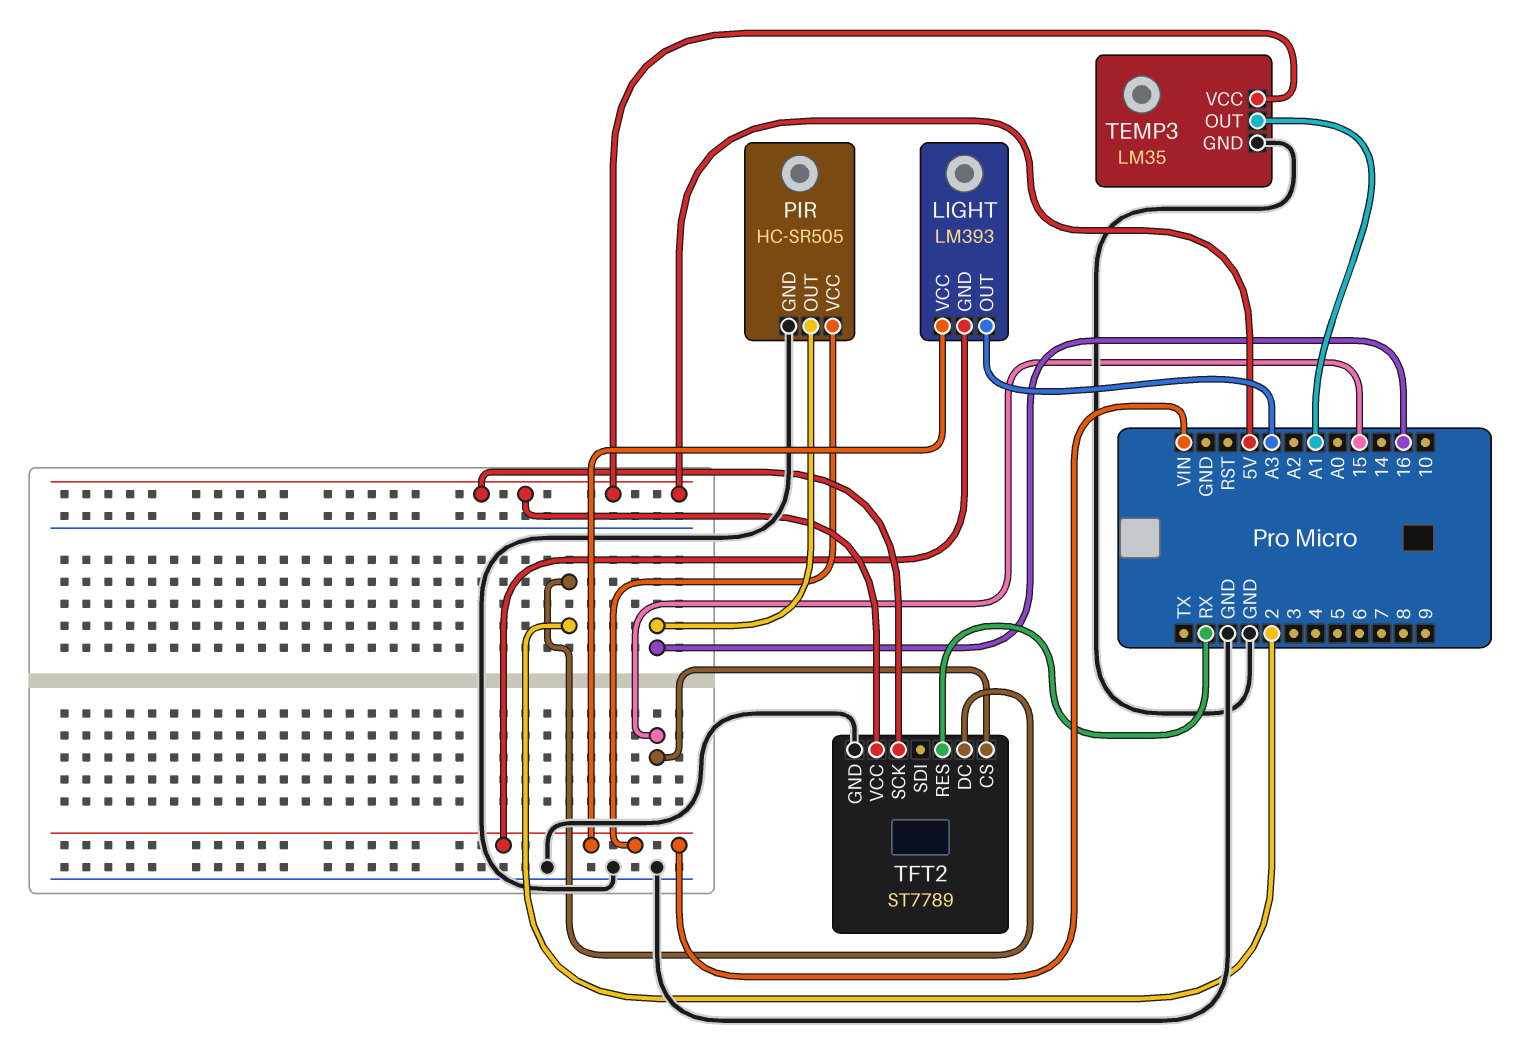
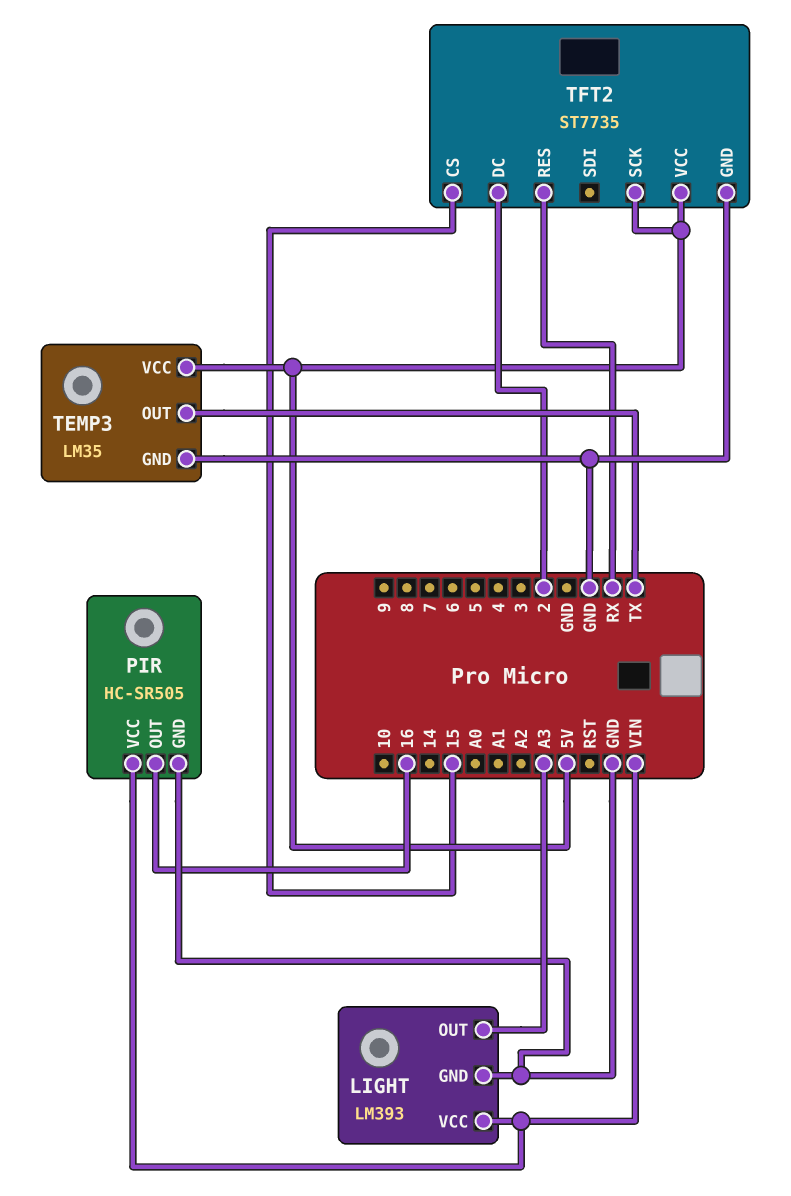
LIGHT pin GND: VIN -> GND
TEMP3 pin OUT: A1 -> TX
TFT2: ST7789 -> ST7735

